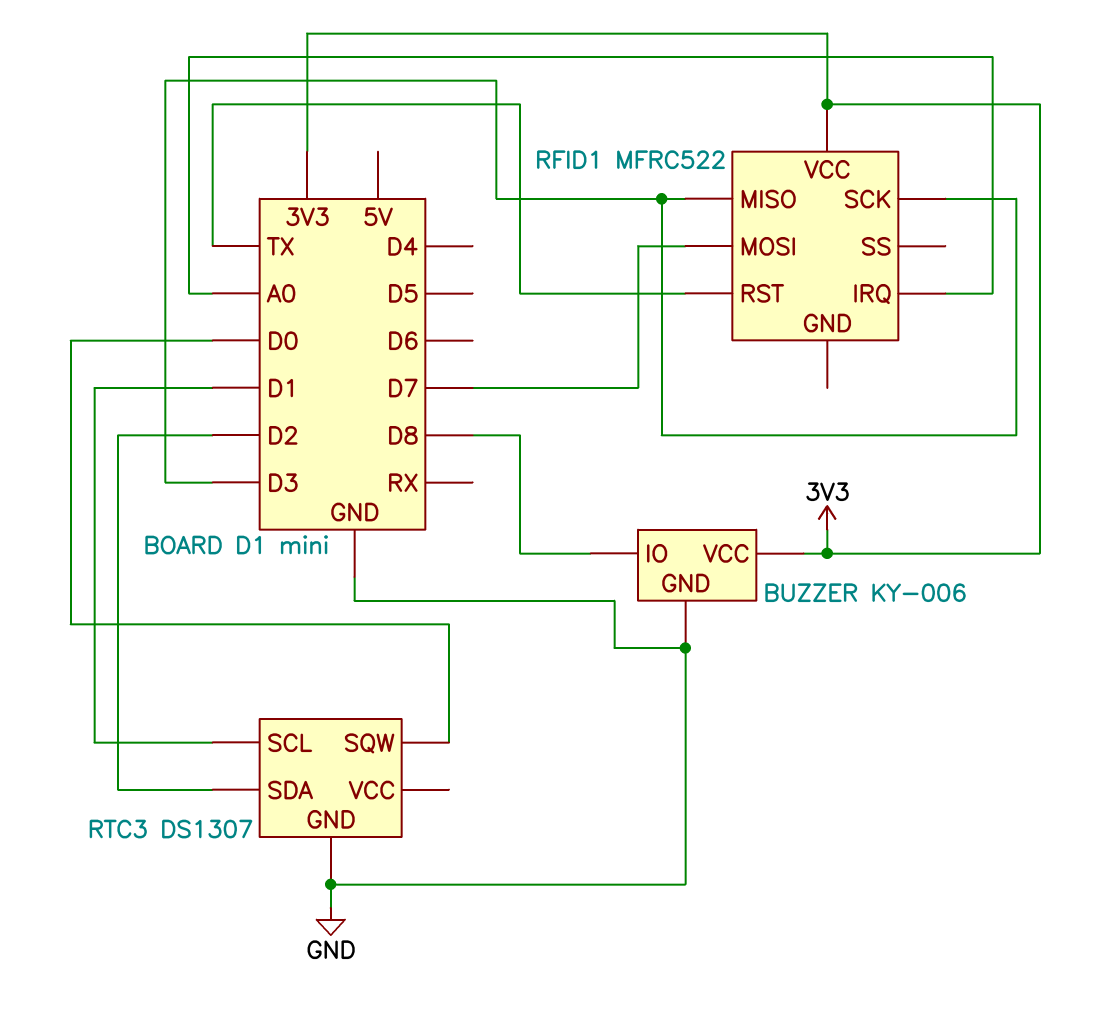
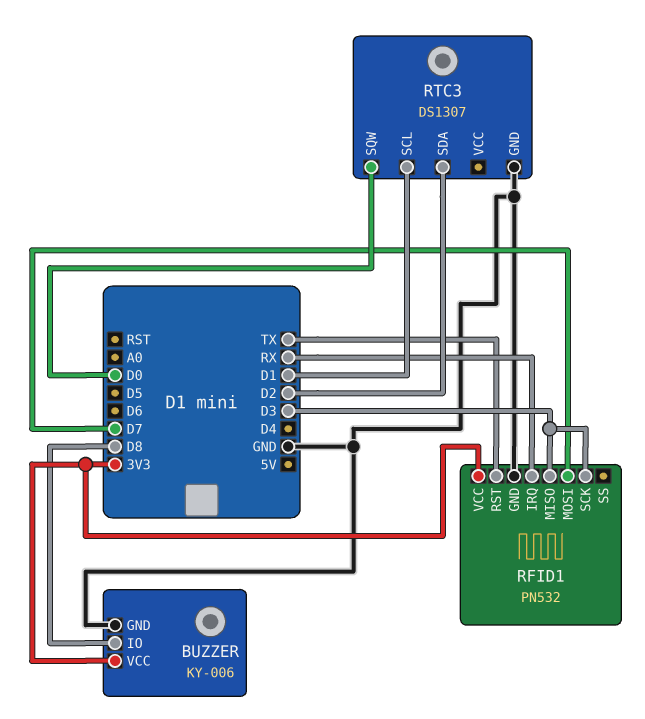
RFID1: MFRC522 -> PN532
RFID1 pin GND: none -> GND
RFID1 pin IRQ: A0 -> RX

